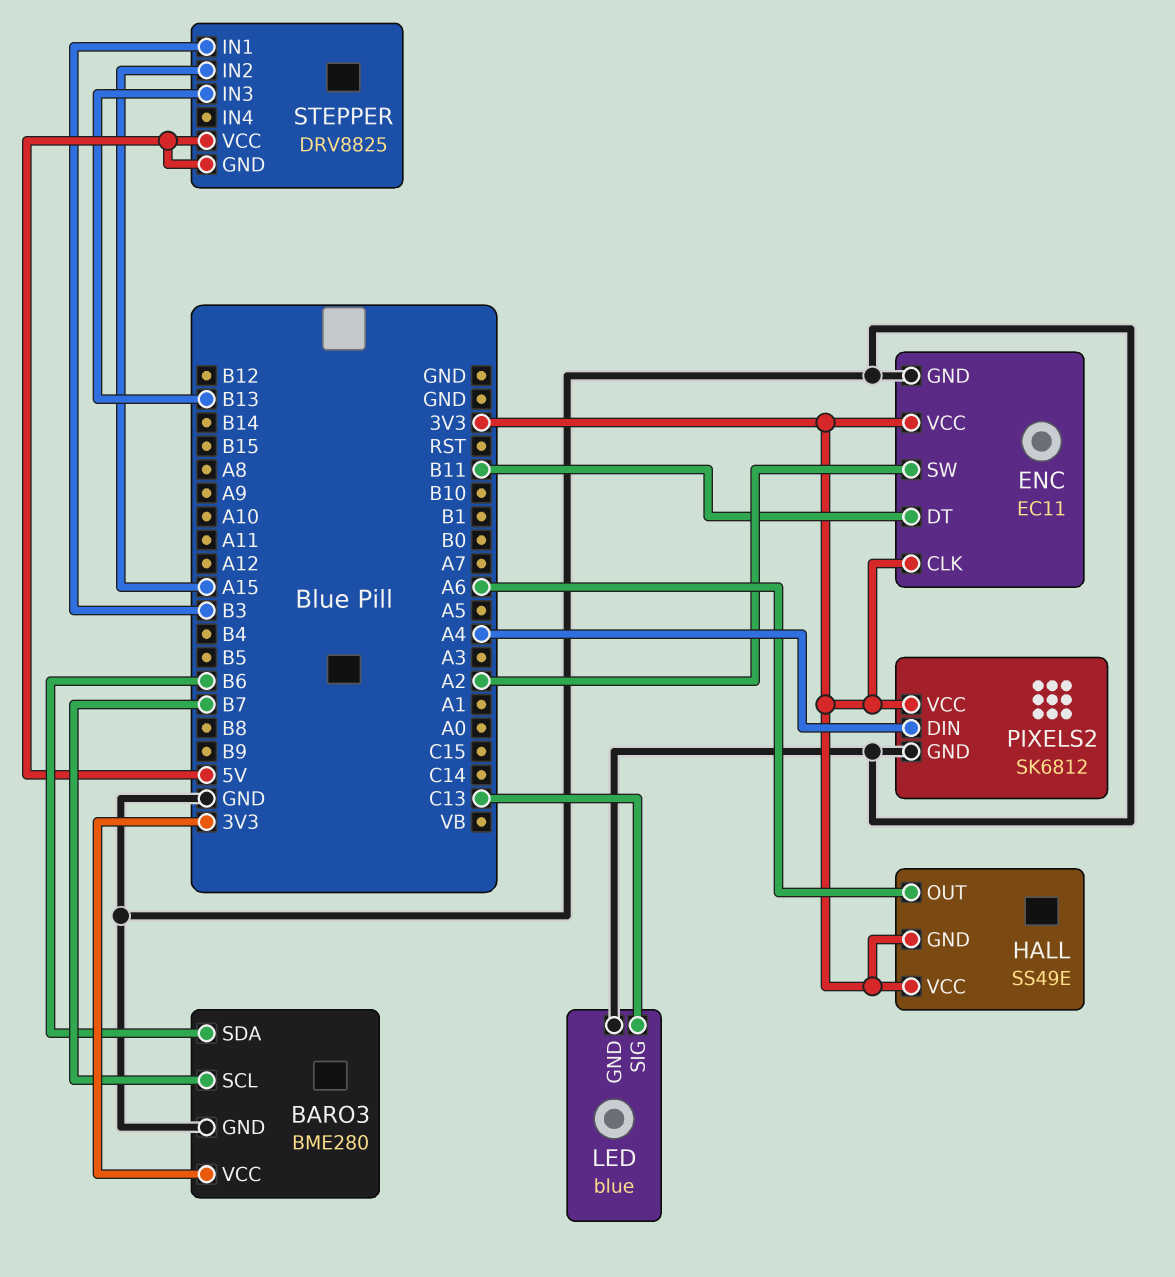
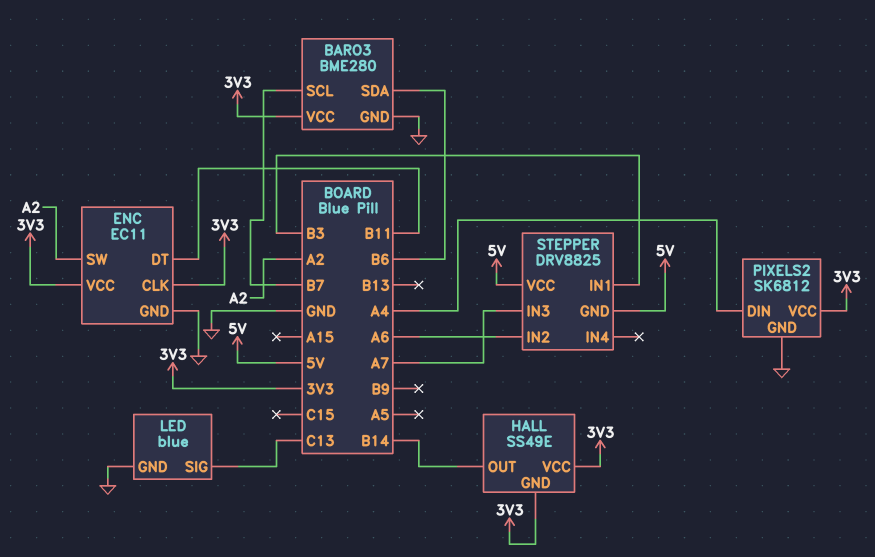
HALL pin OUT: A6 -> B14
STEPPER pin IN2: A15 -> A6
STEPPER pin IN3: B13 -> A7

